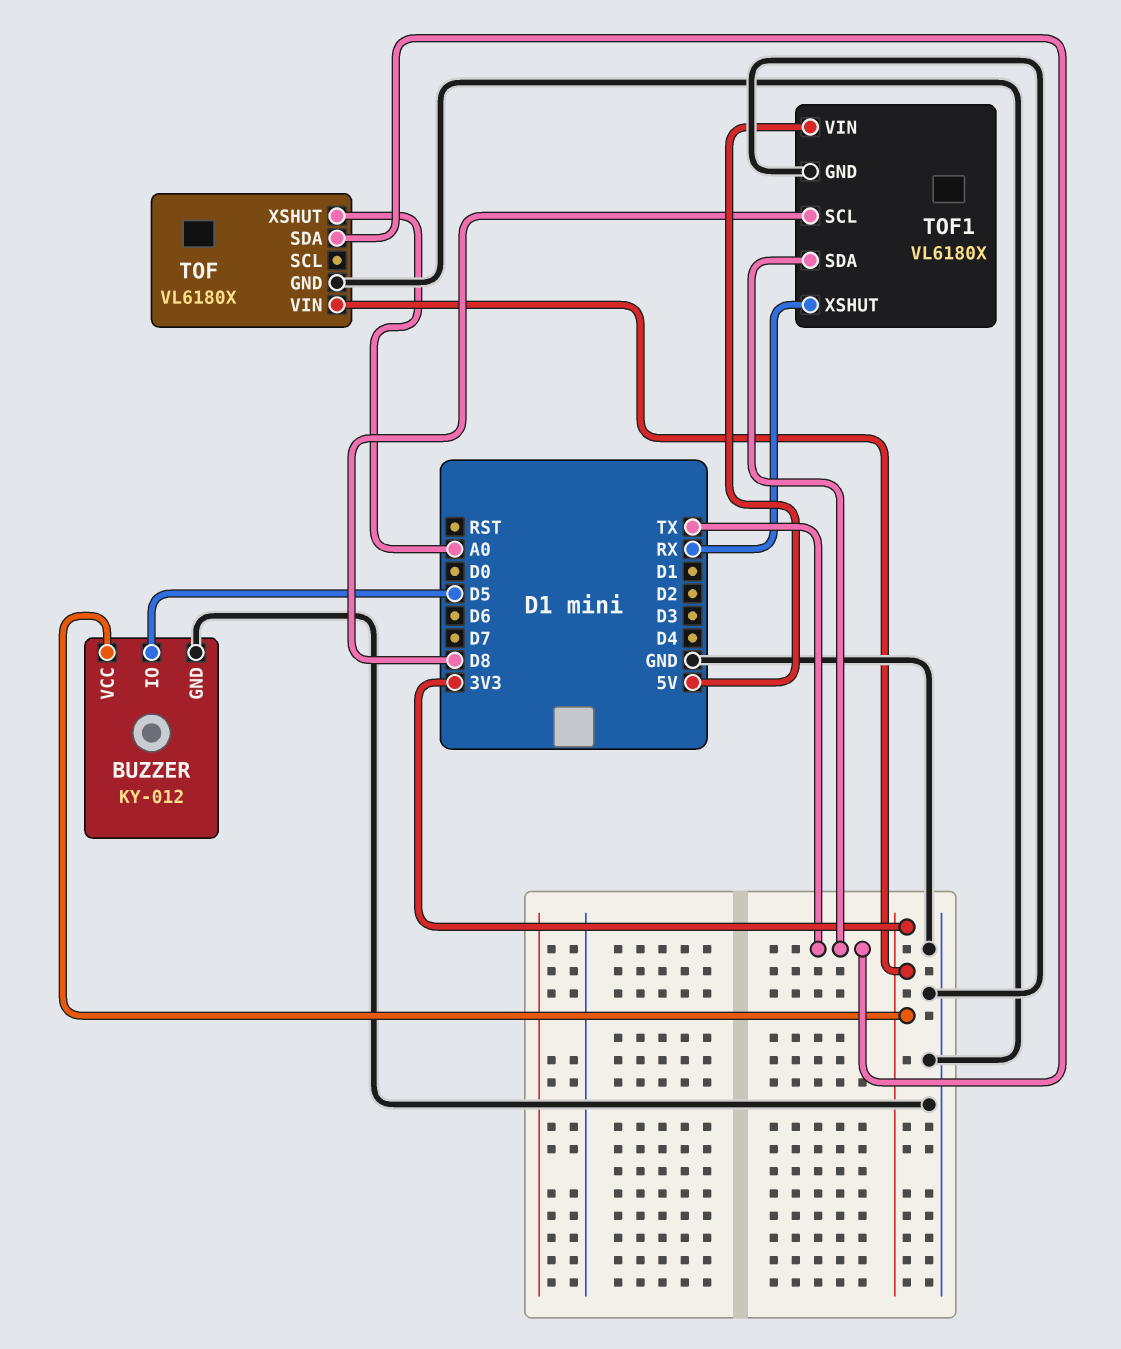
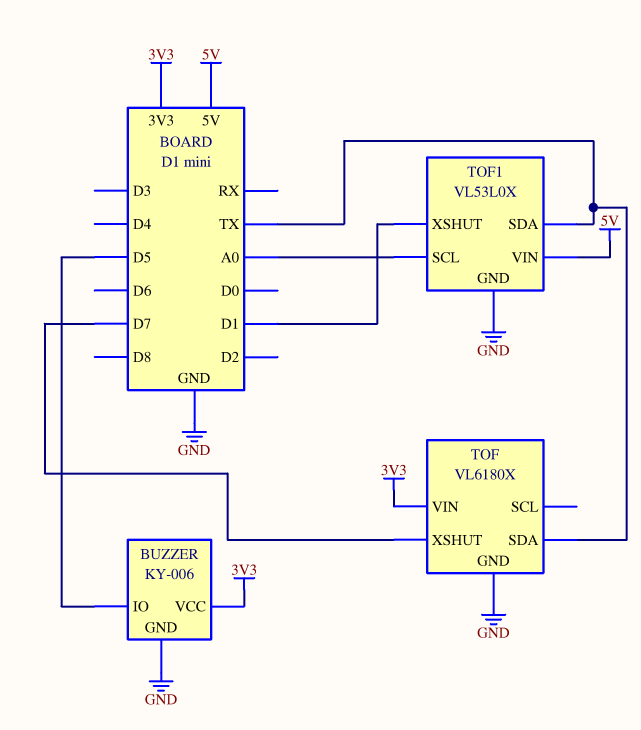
BUZZER: KY-012 -> KY-006
TOF pin XSHUT: A0 -> D7
TOF1: VL6180X -> VL53L0X
TOF1 pin SCL: D8 -> A0
TOF1 pin XSHUT: RX -> D1

